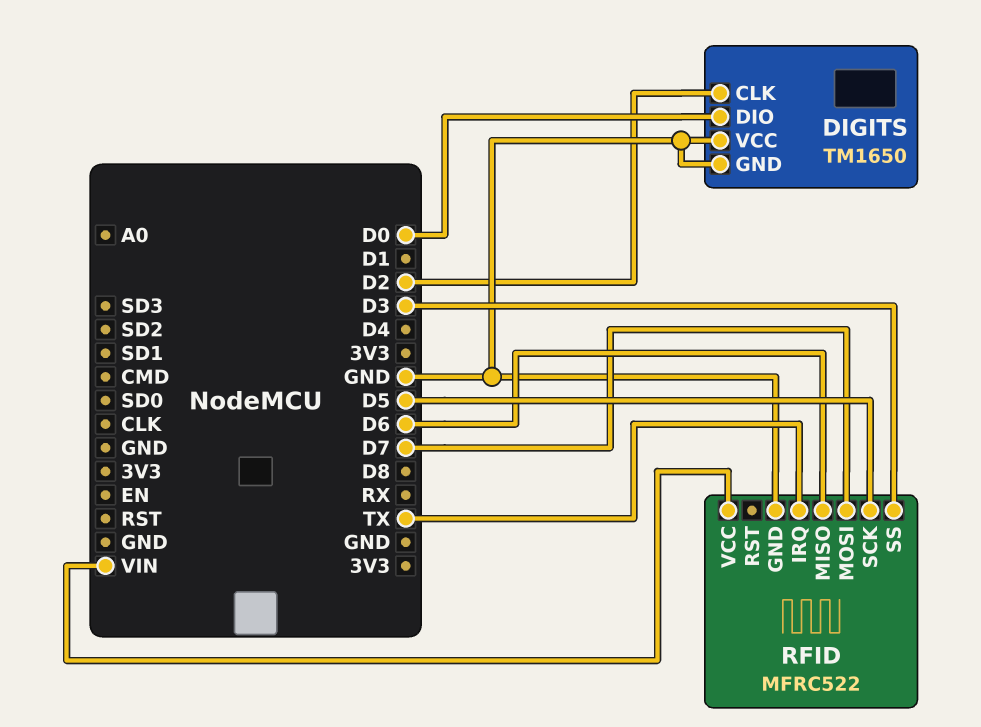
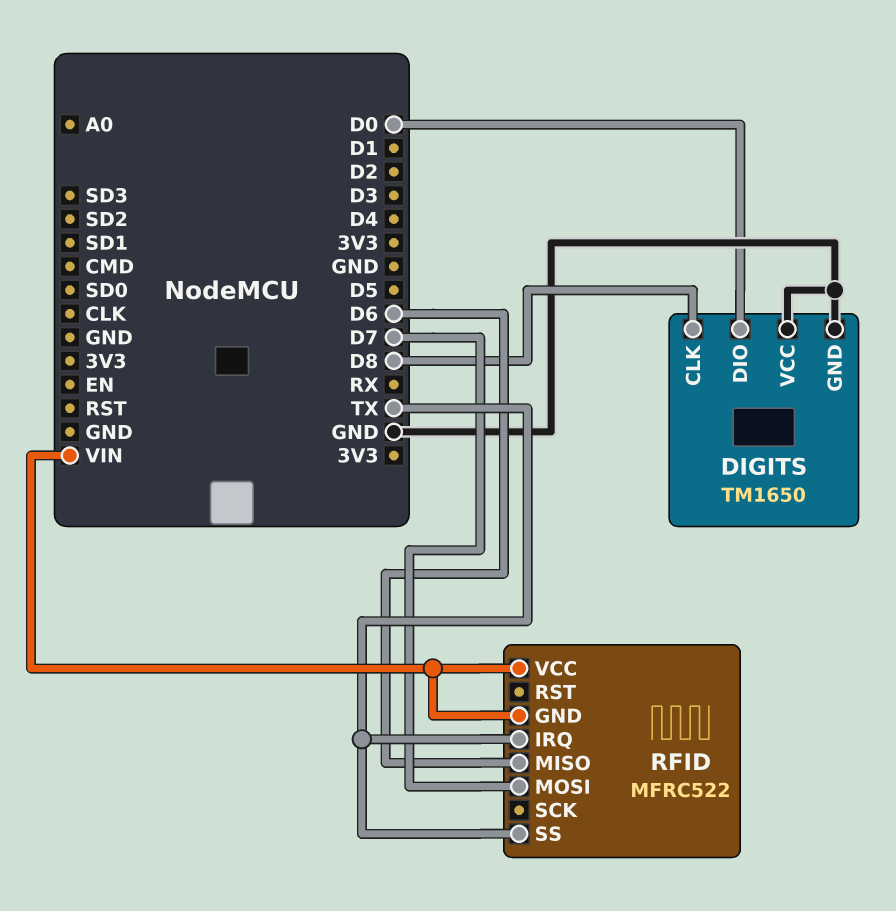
DIGITS pin CLK: D2 -> D8
RFID pin GND: GND -> VIN
RFID pin SCK: D5 -> none
RFID pin SS: D3 -> TX

